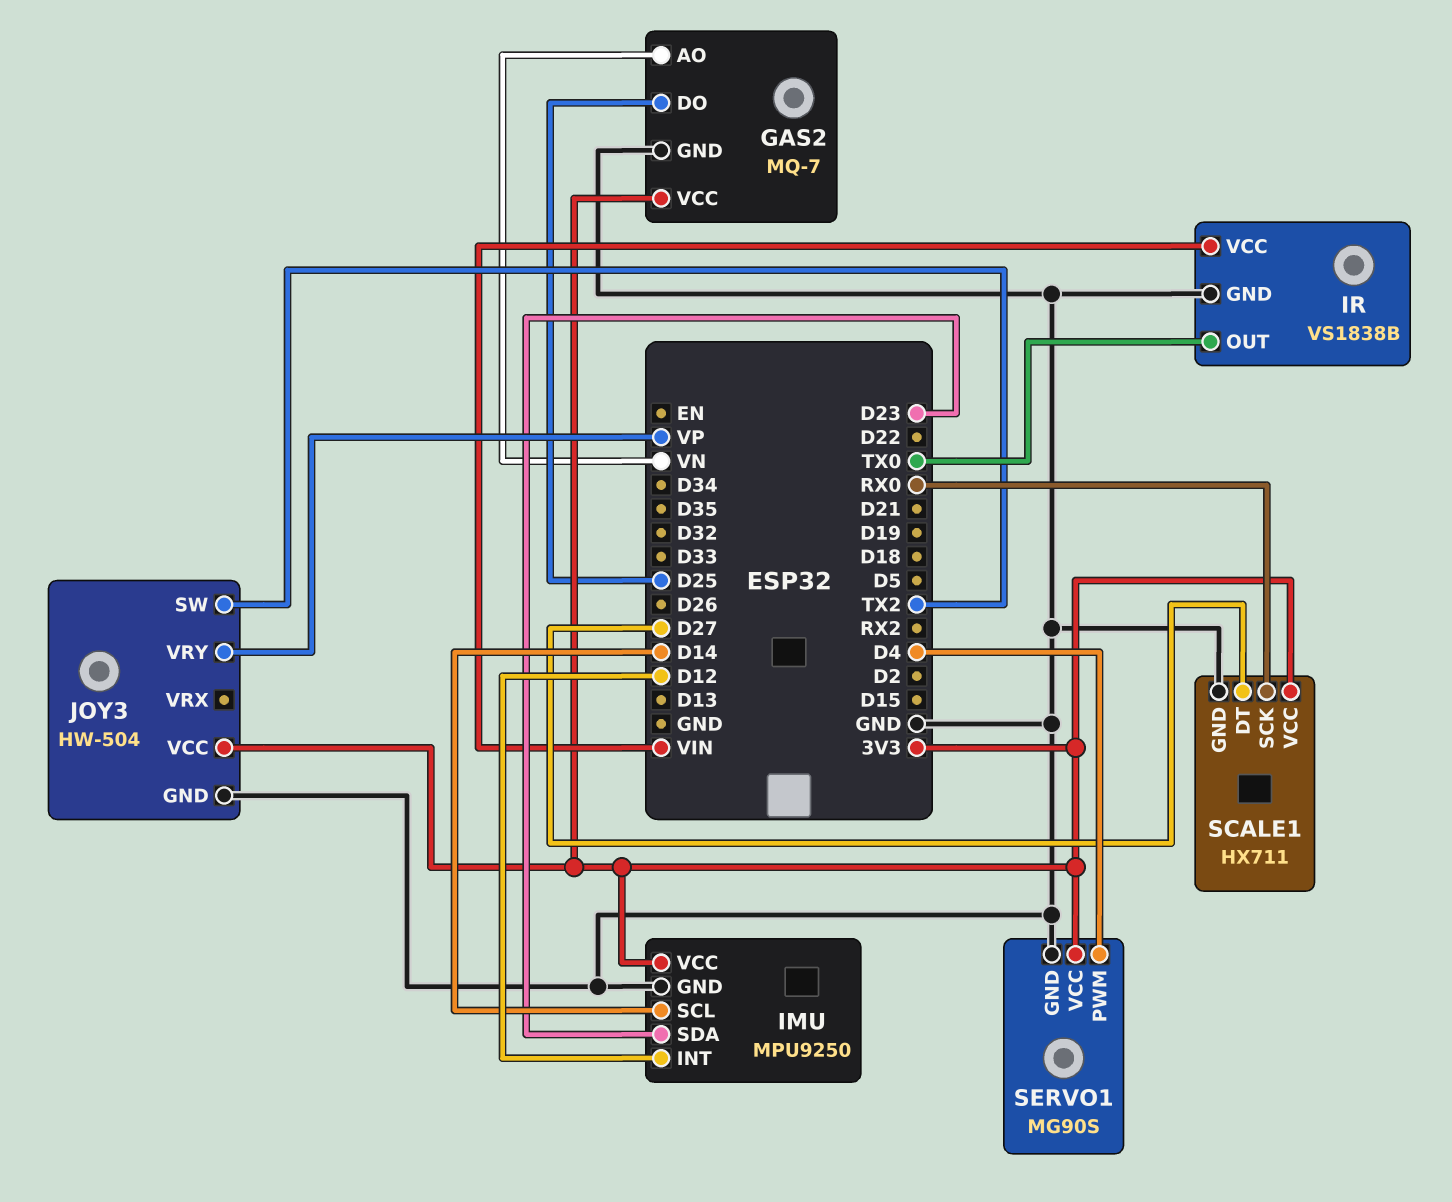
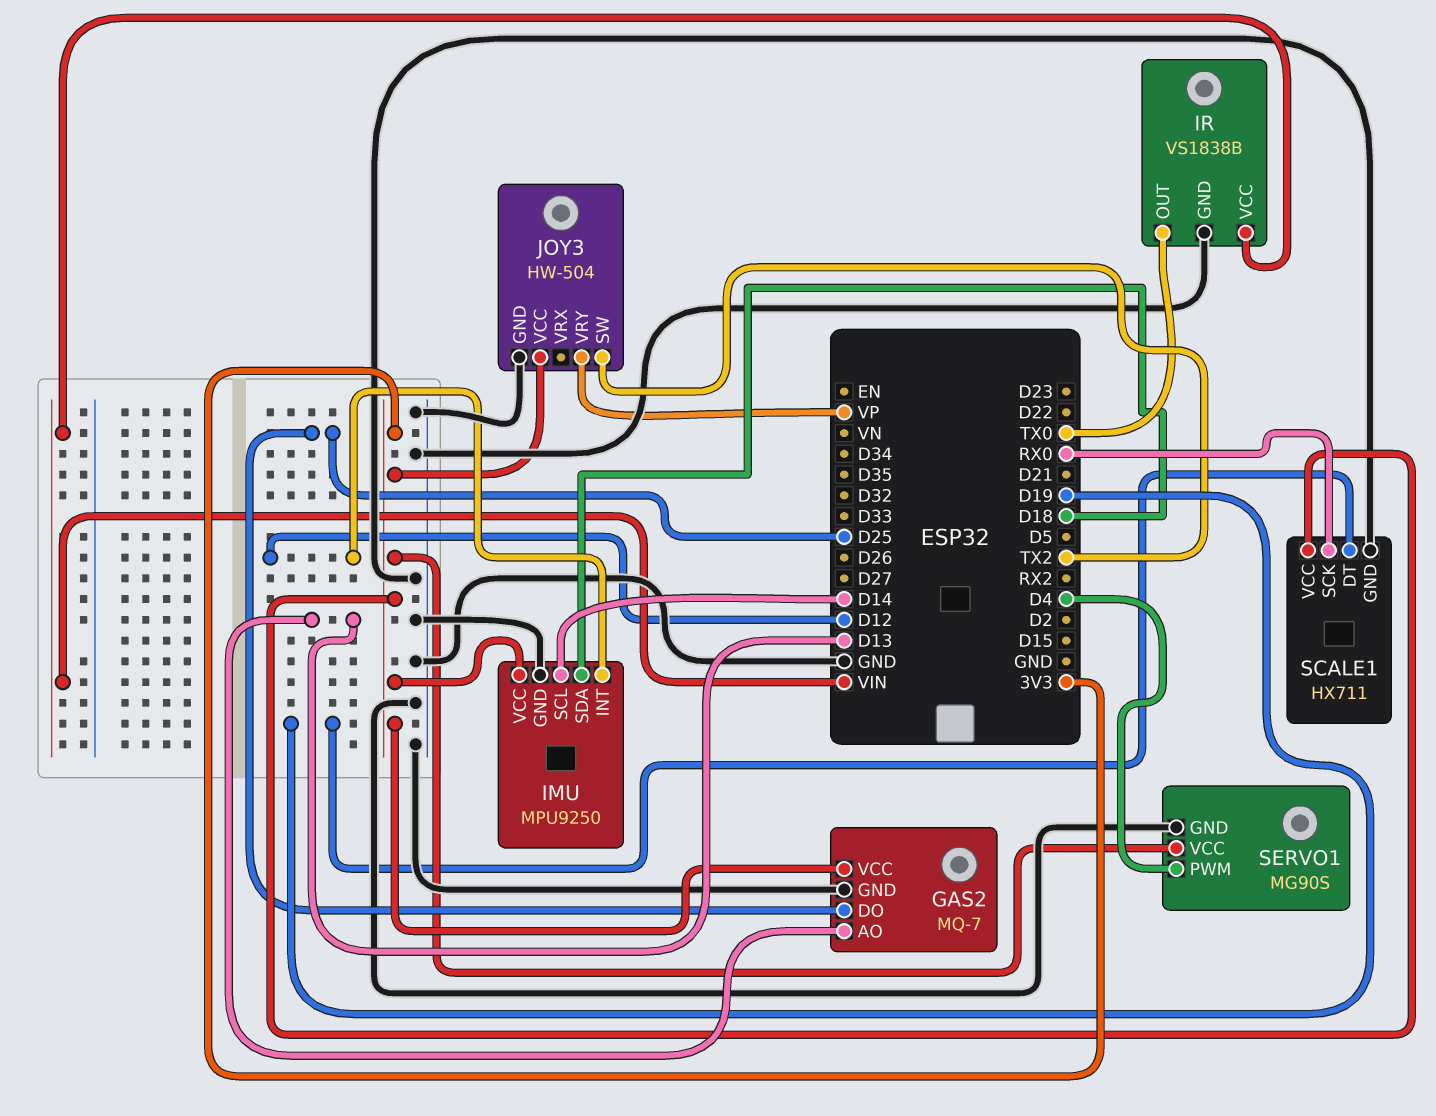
GAS2 pin AO: VN -> D13
IMU pin SDA: D23 -> D18
SCALE1 pin DT: D27 -> D19

